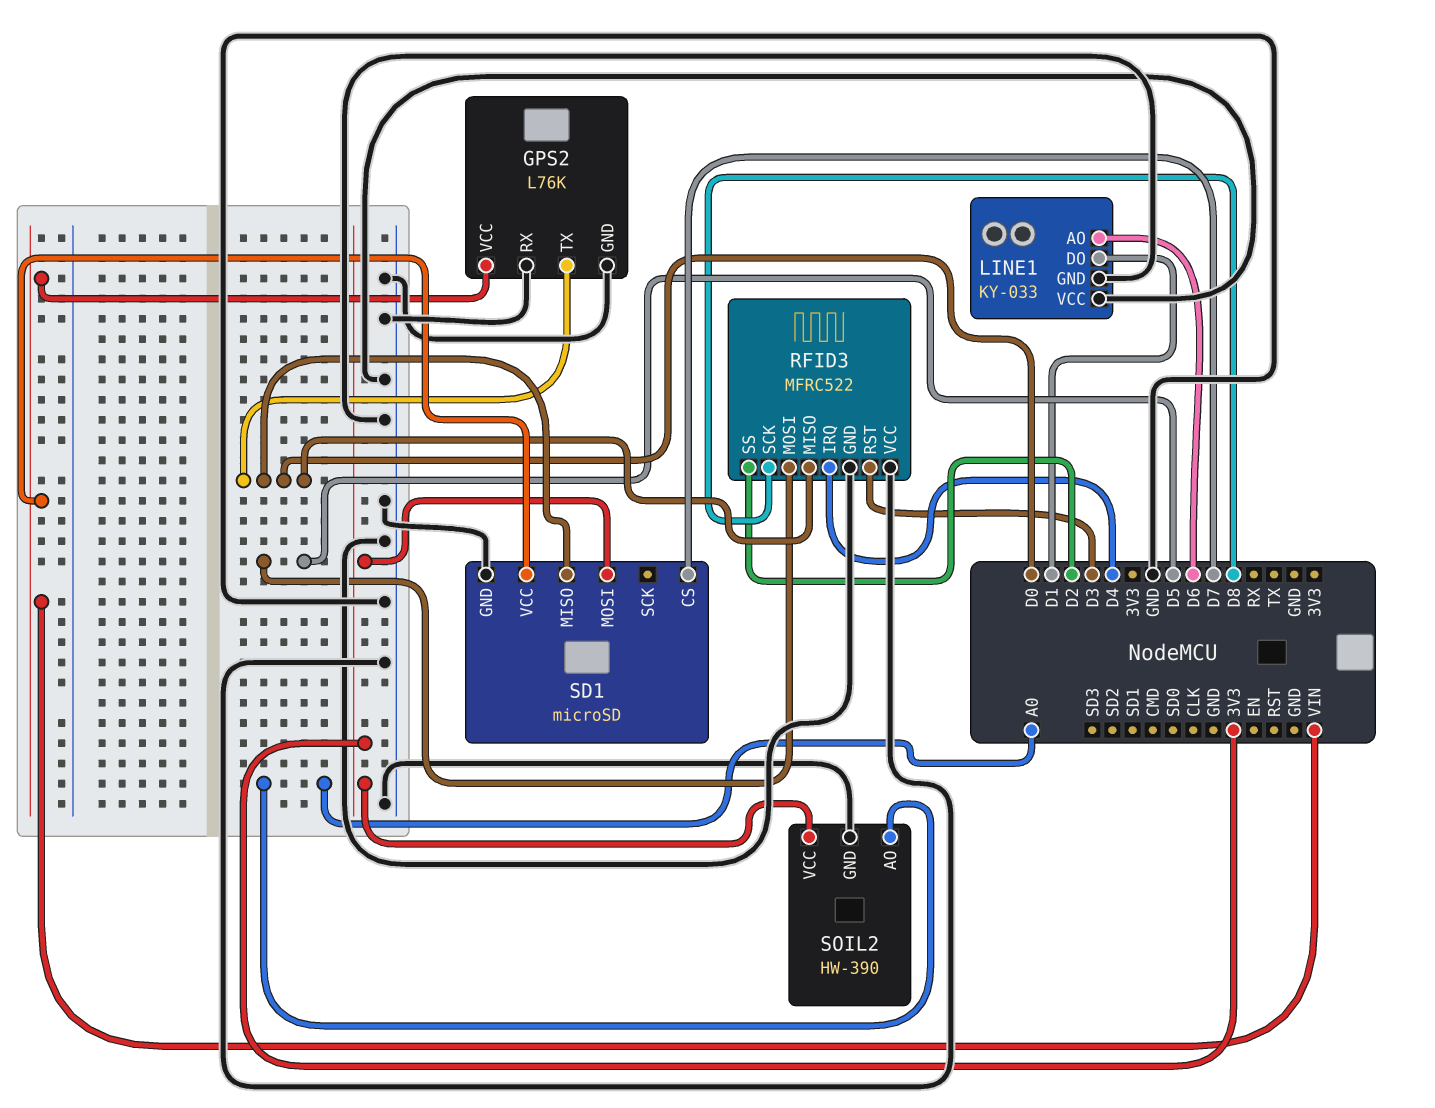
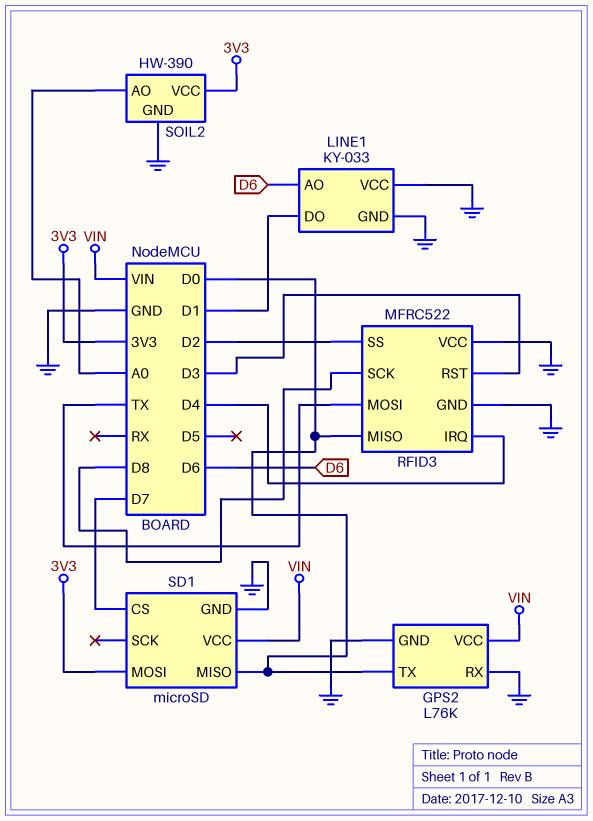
RFID3 pin MOSI: D5 -> TX

